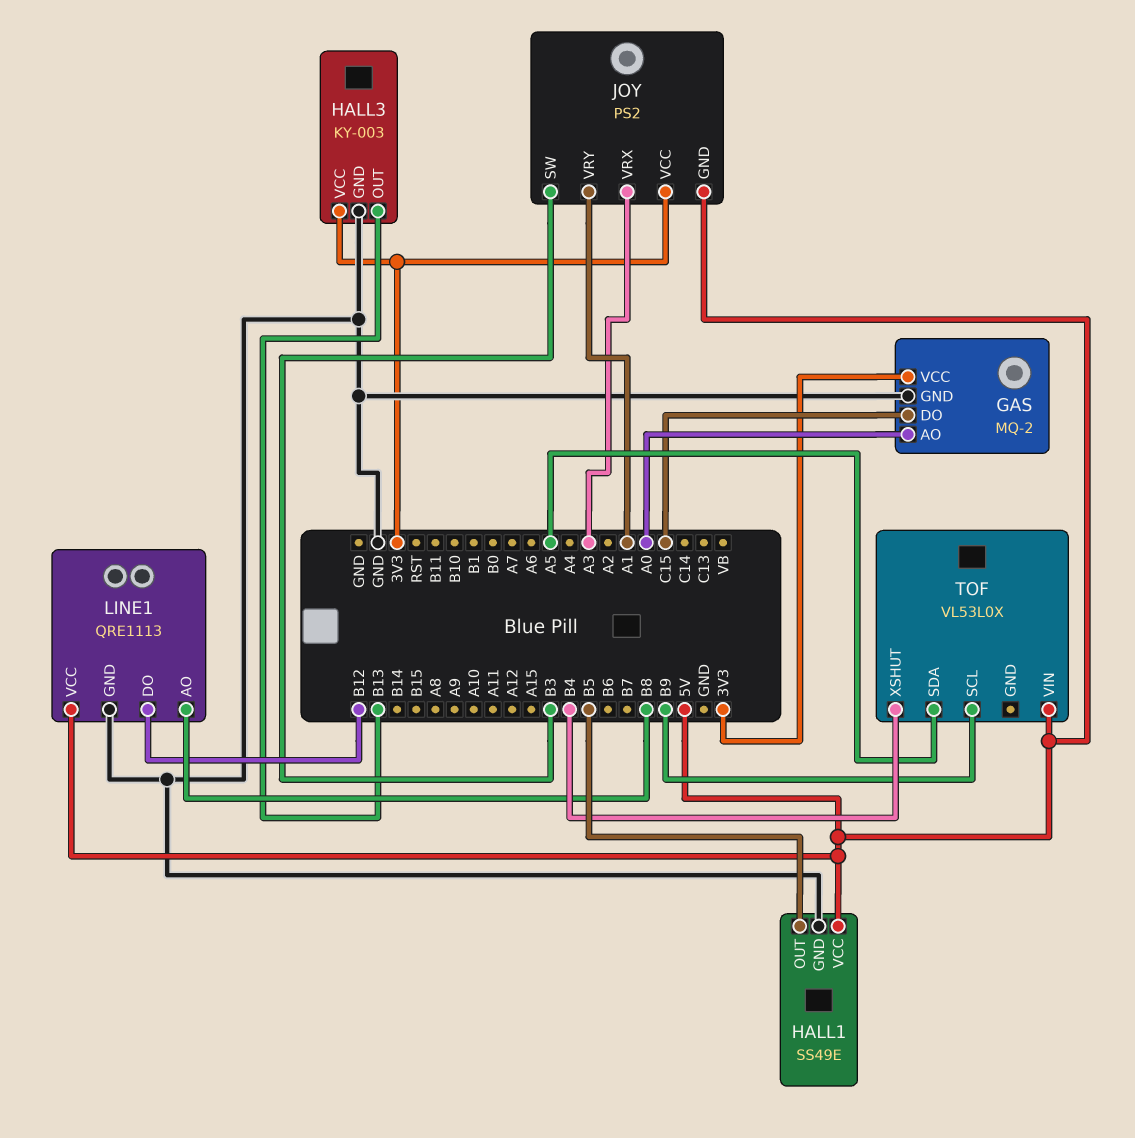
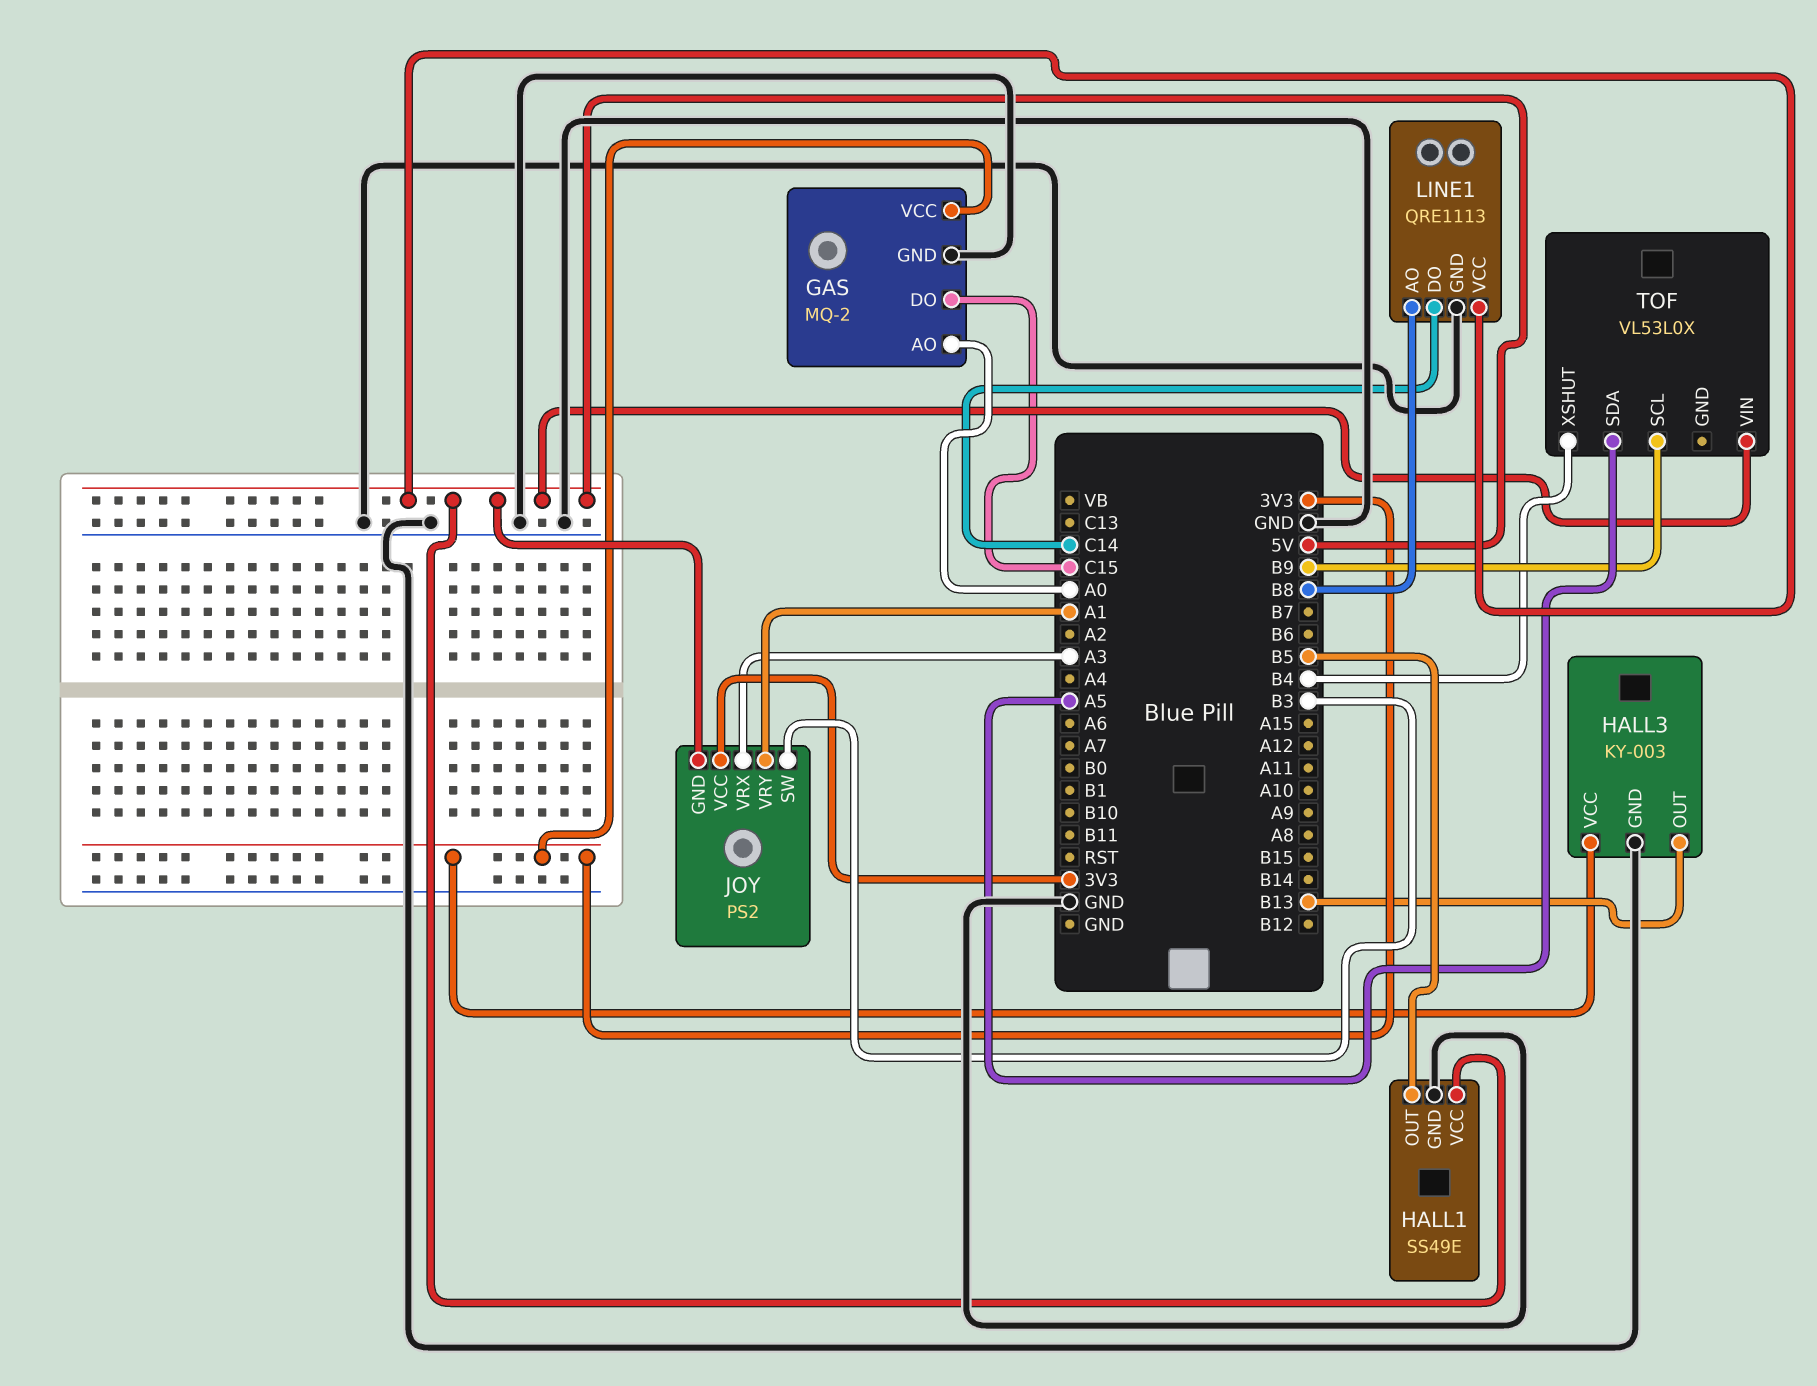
LINE1 pin DO: B12 -> C14

